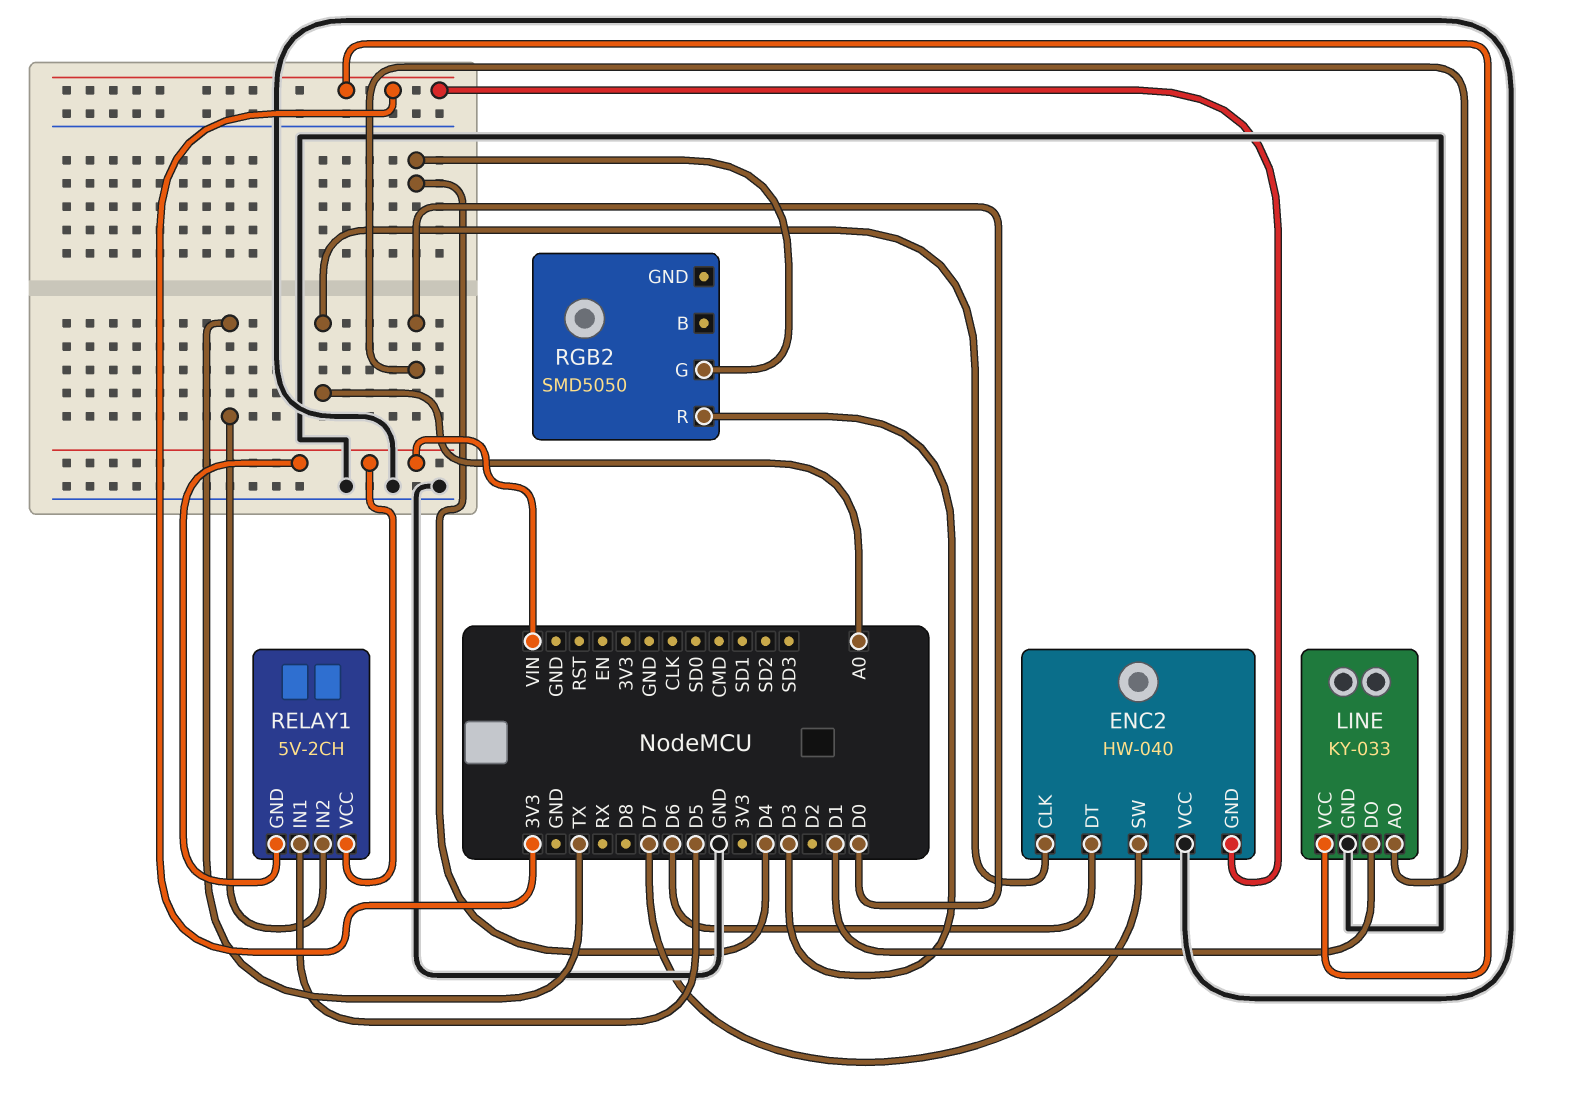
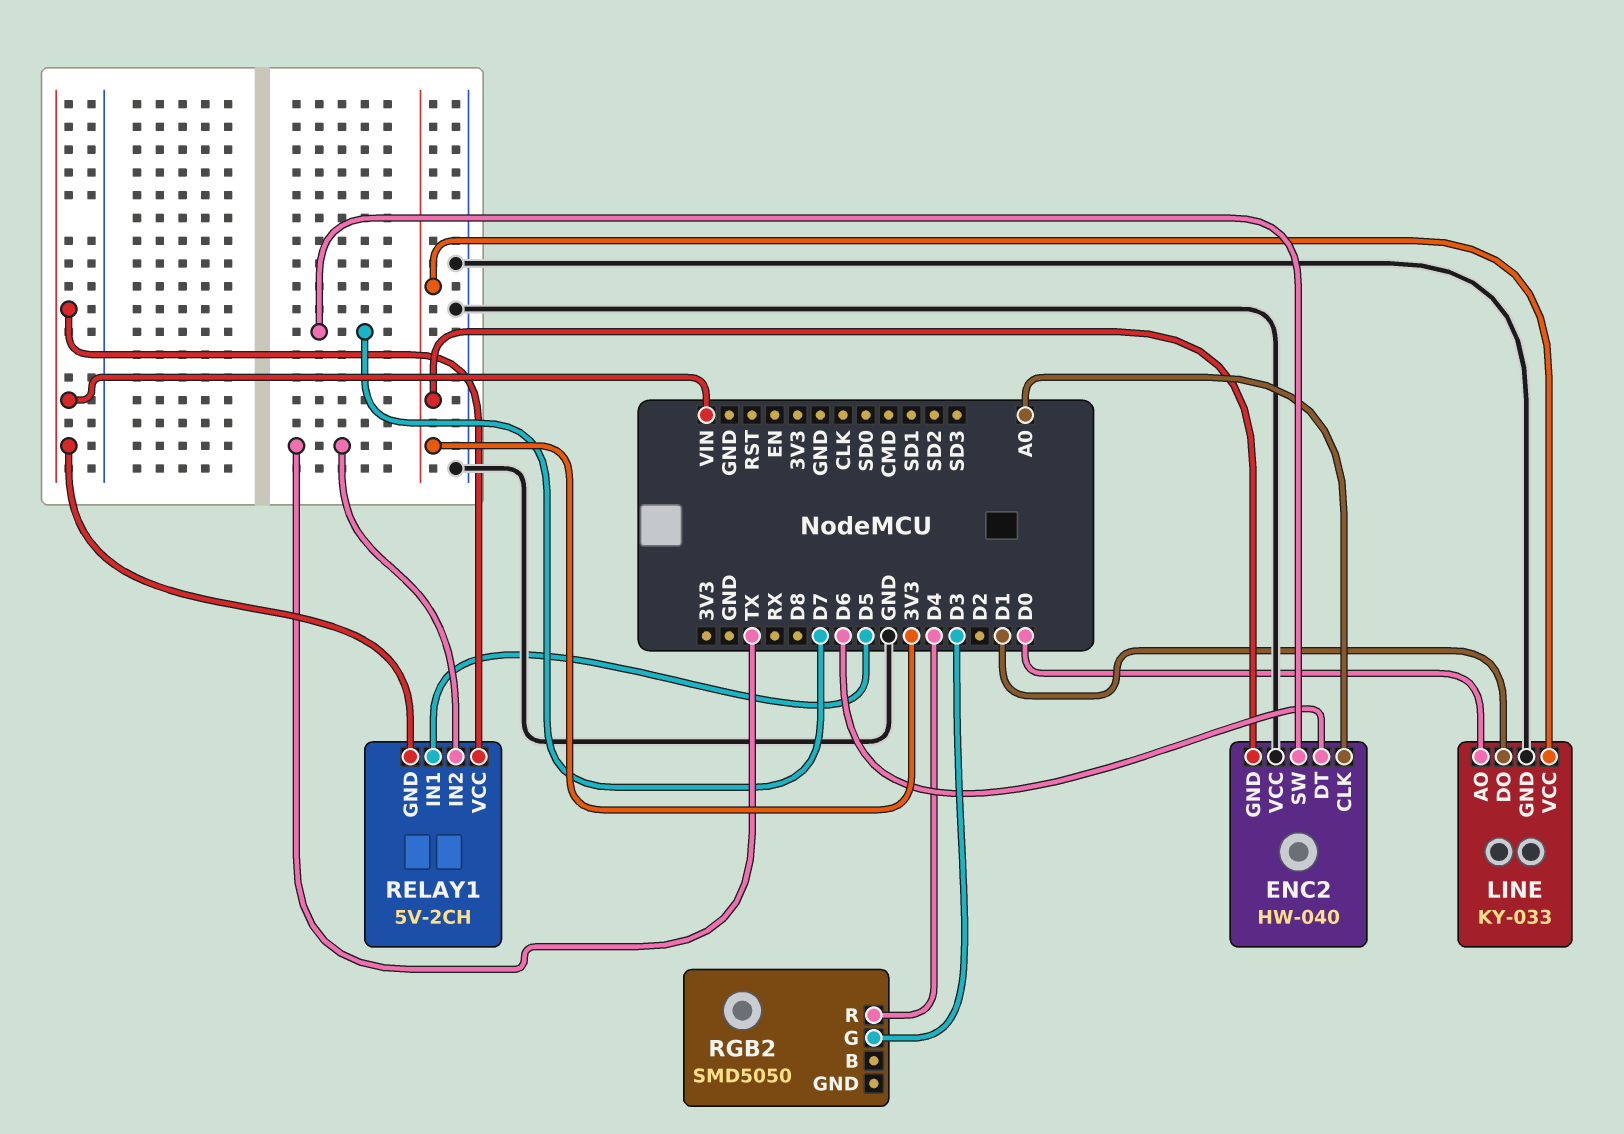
RGB2 pin G: D4 -> D3
RGB2 pin R: D3 -> D4

